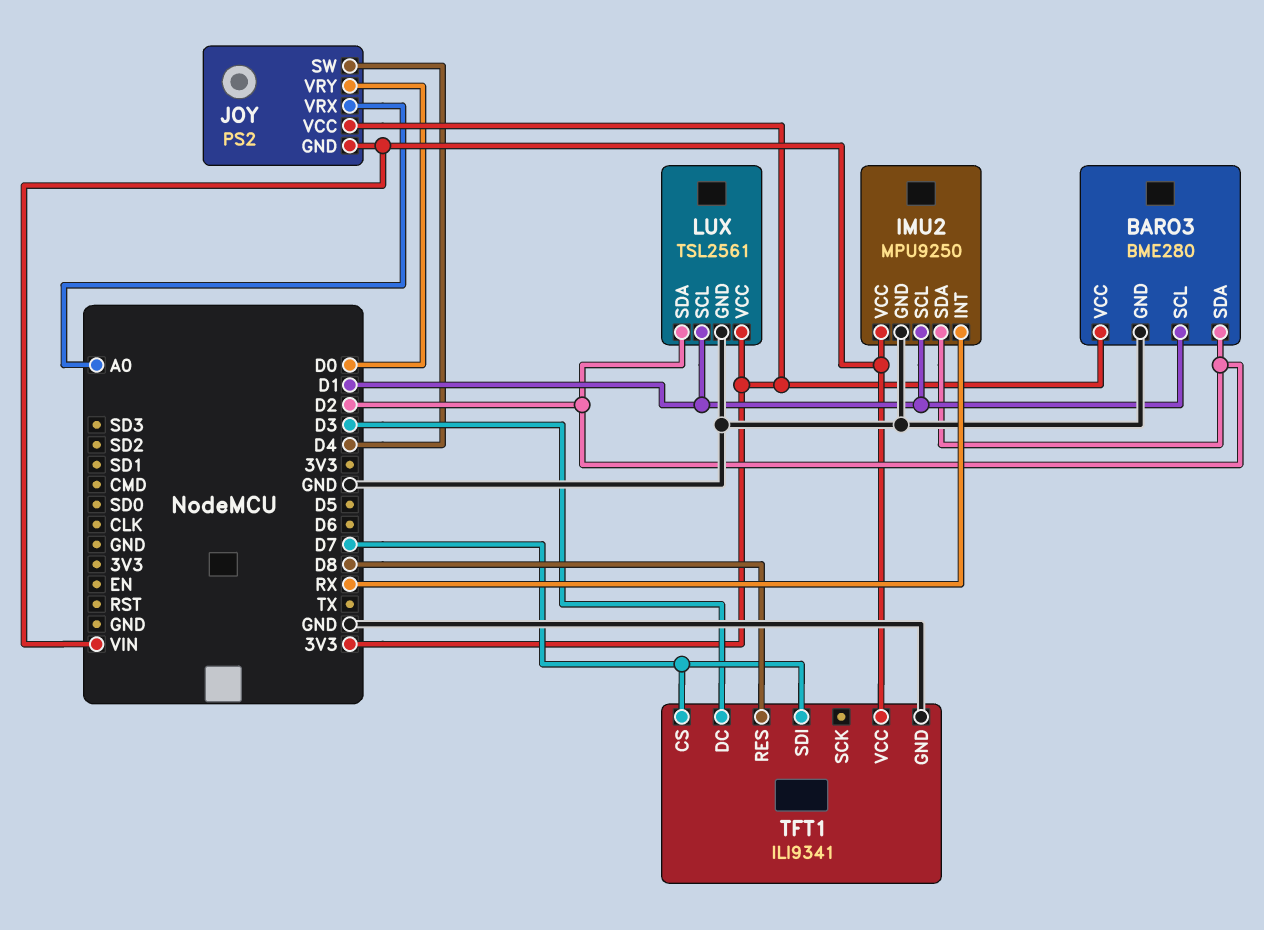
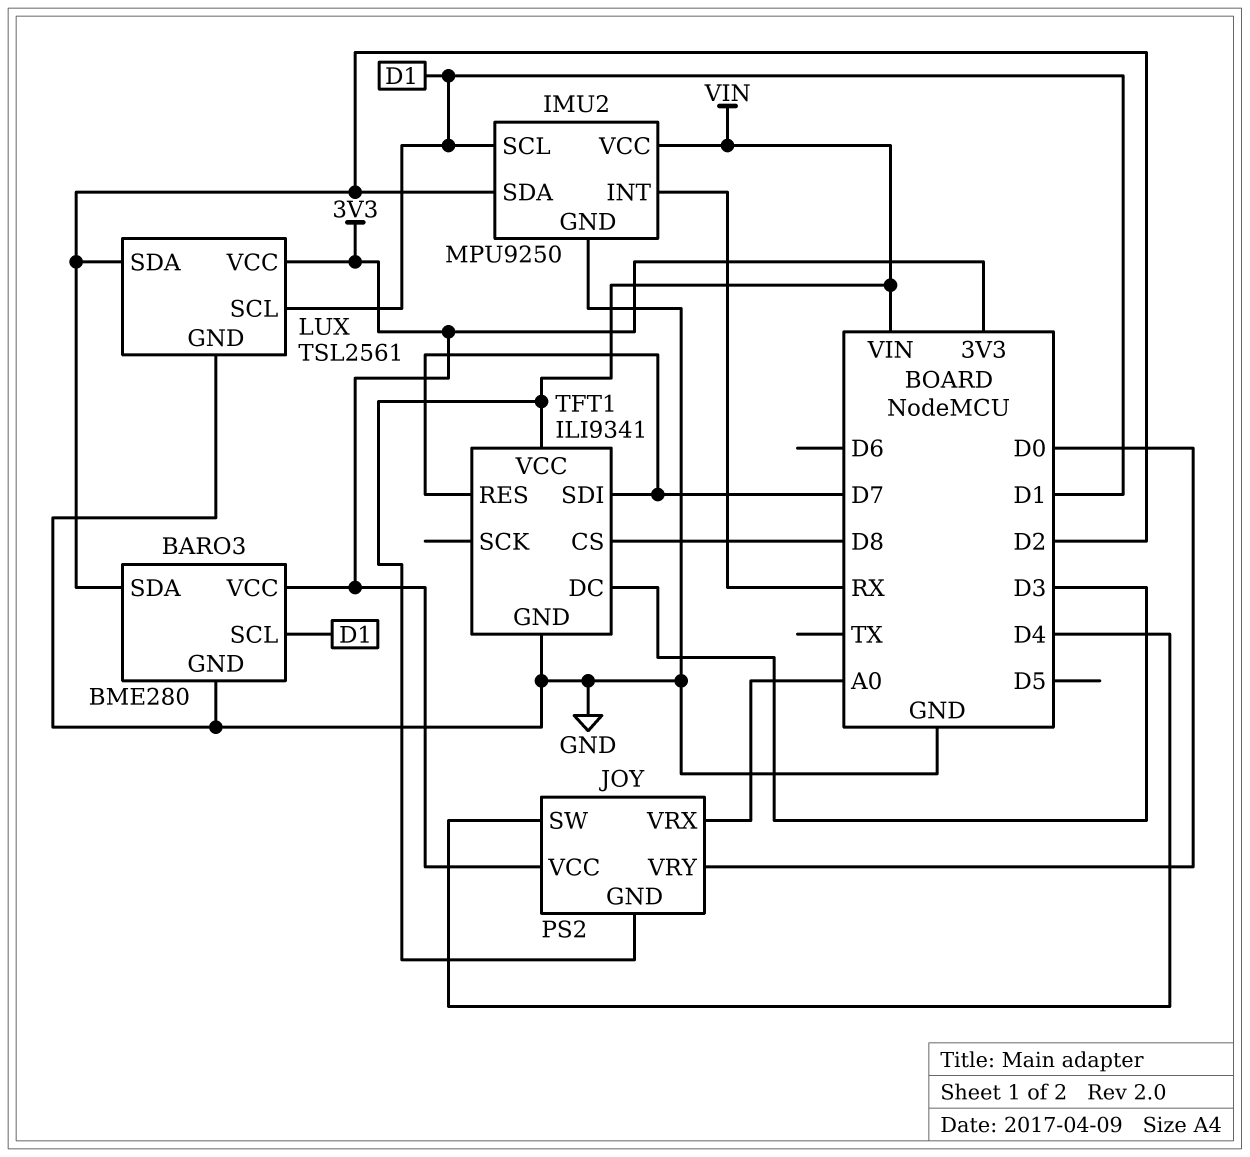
TFT1 pin CS: D7 -> D8
TFT1 pin RES: D8 -> D7

